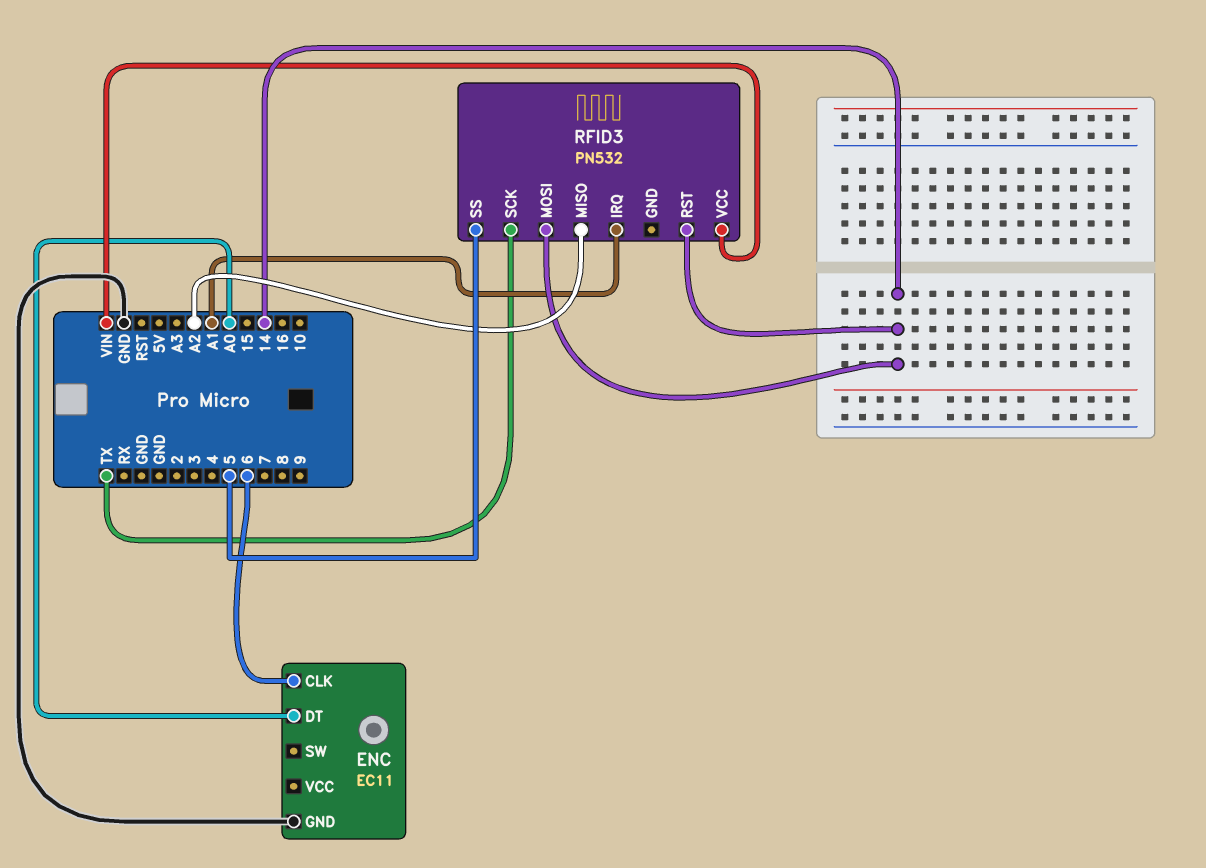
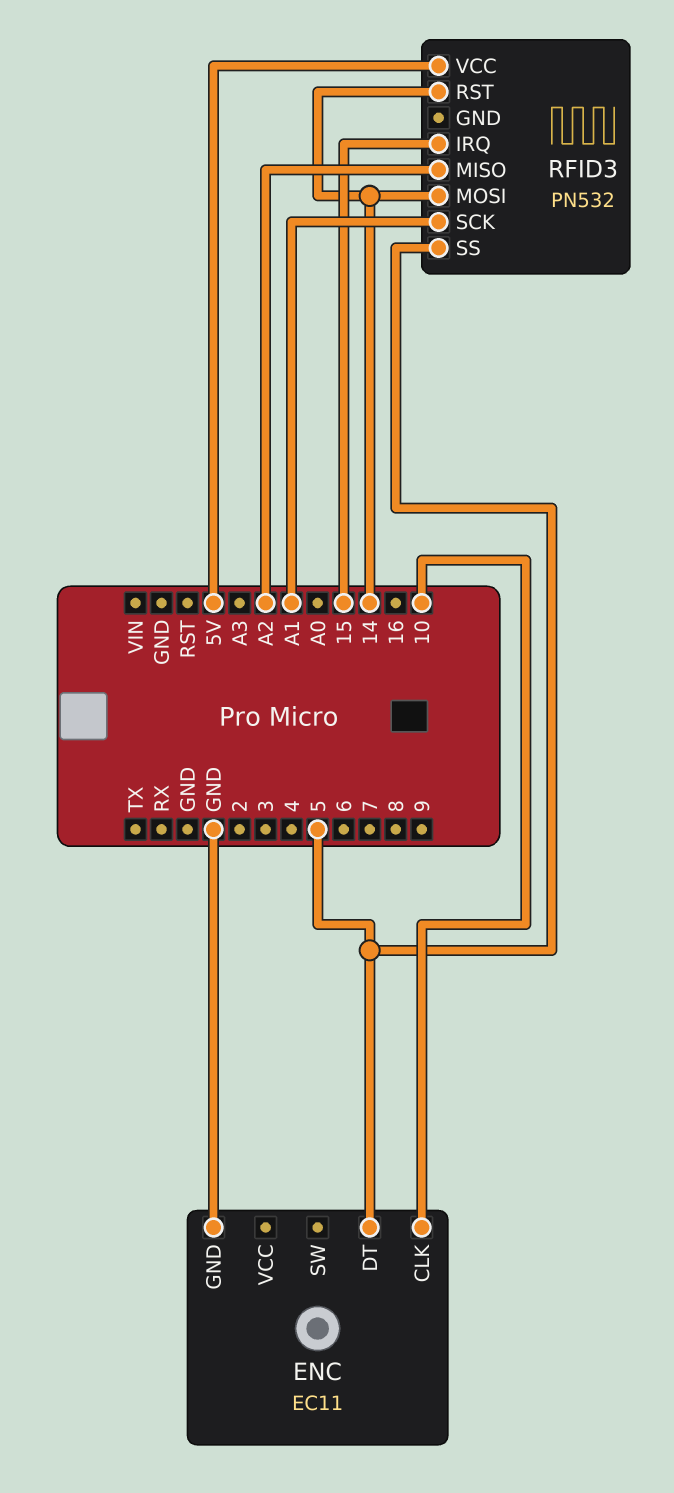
ENC pin CLK: 6 -> 10
ENC pin DT: A0 -> 5
RFID3 pin IRQ: A1 -> 15
RFID3 pin SCK: TX -> A1
RFID3 pin VCC: VIN -> 5V

